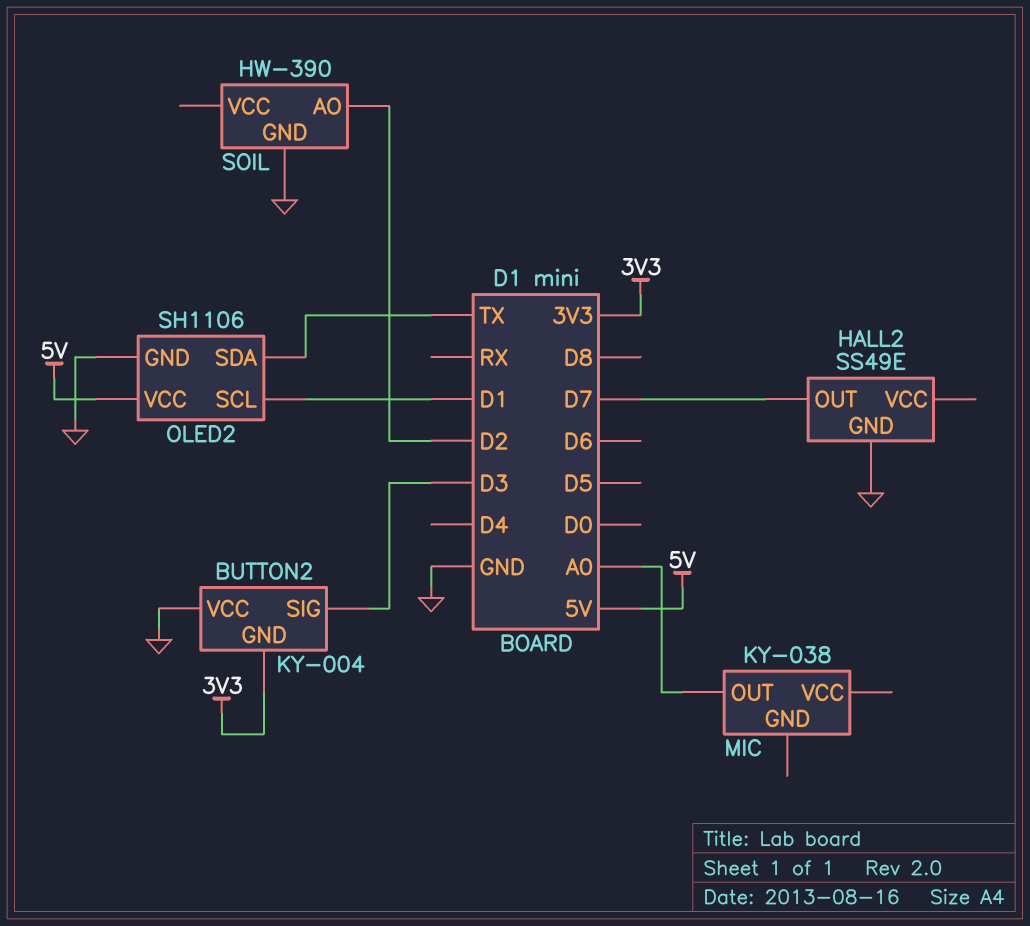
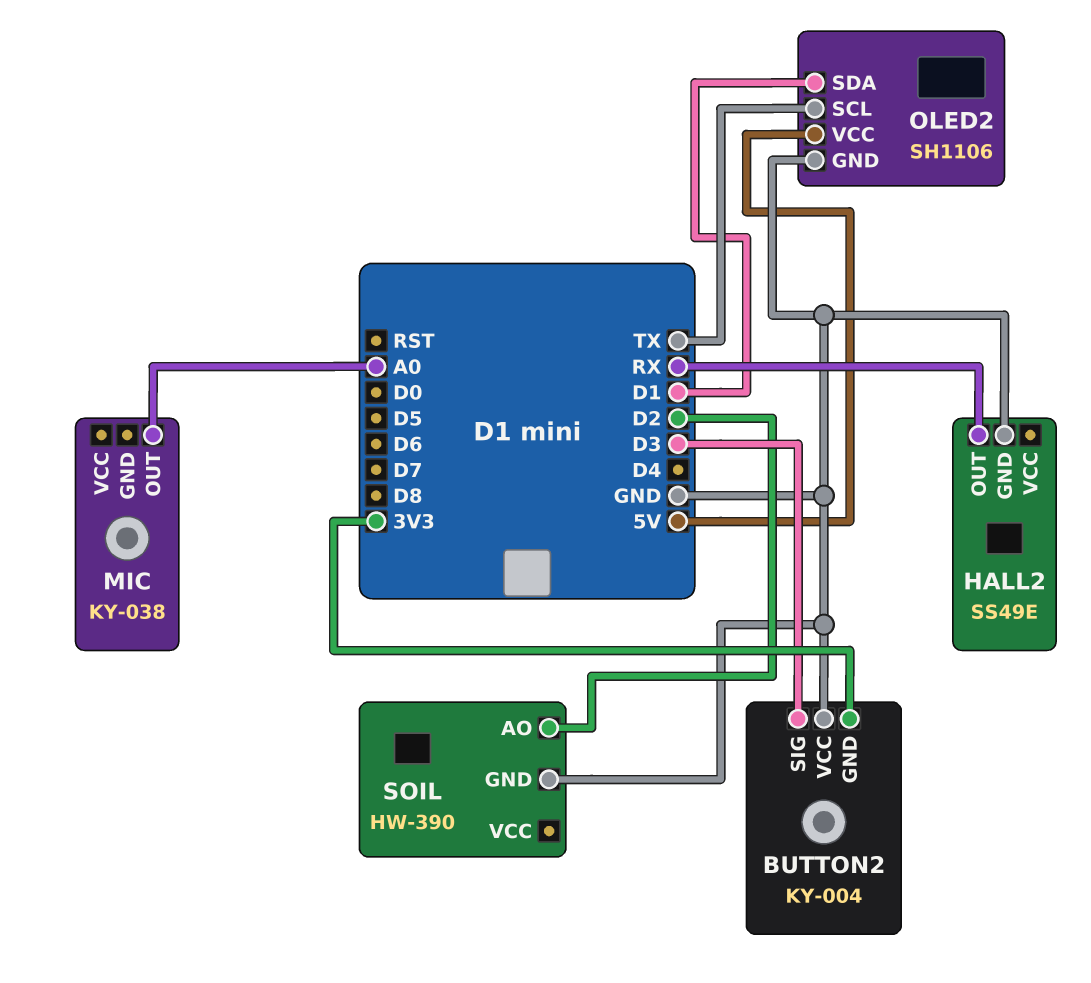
HALL2 pin OUT: D7 -> RX
OLED2 pin SCL: D1 -> TX
OLED2 pin SDA: TX -> D1

